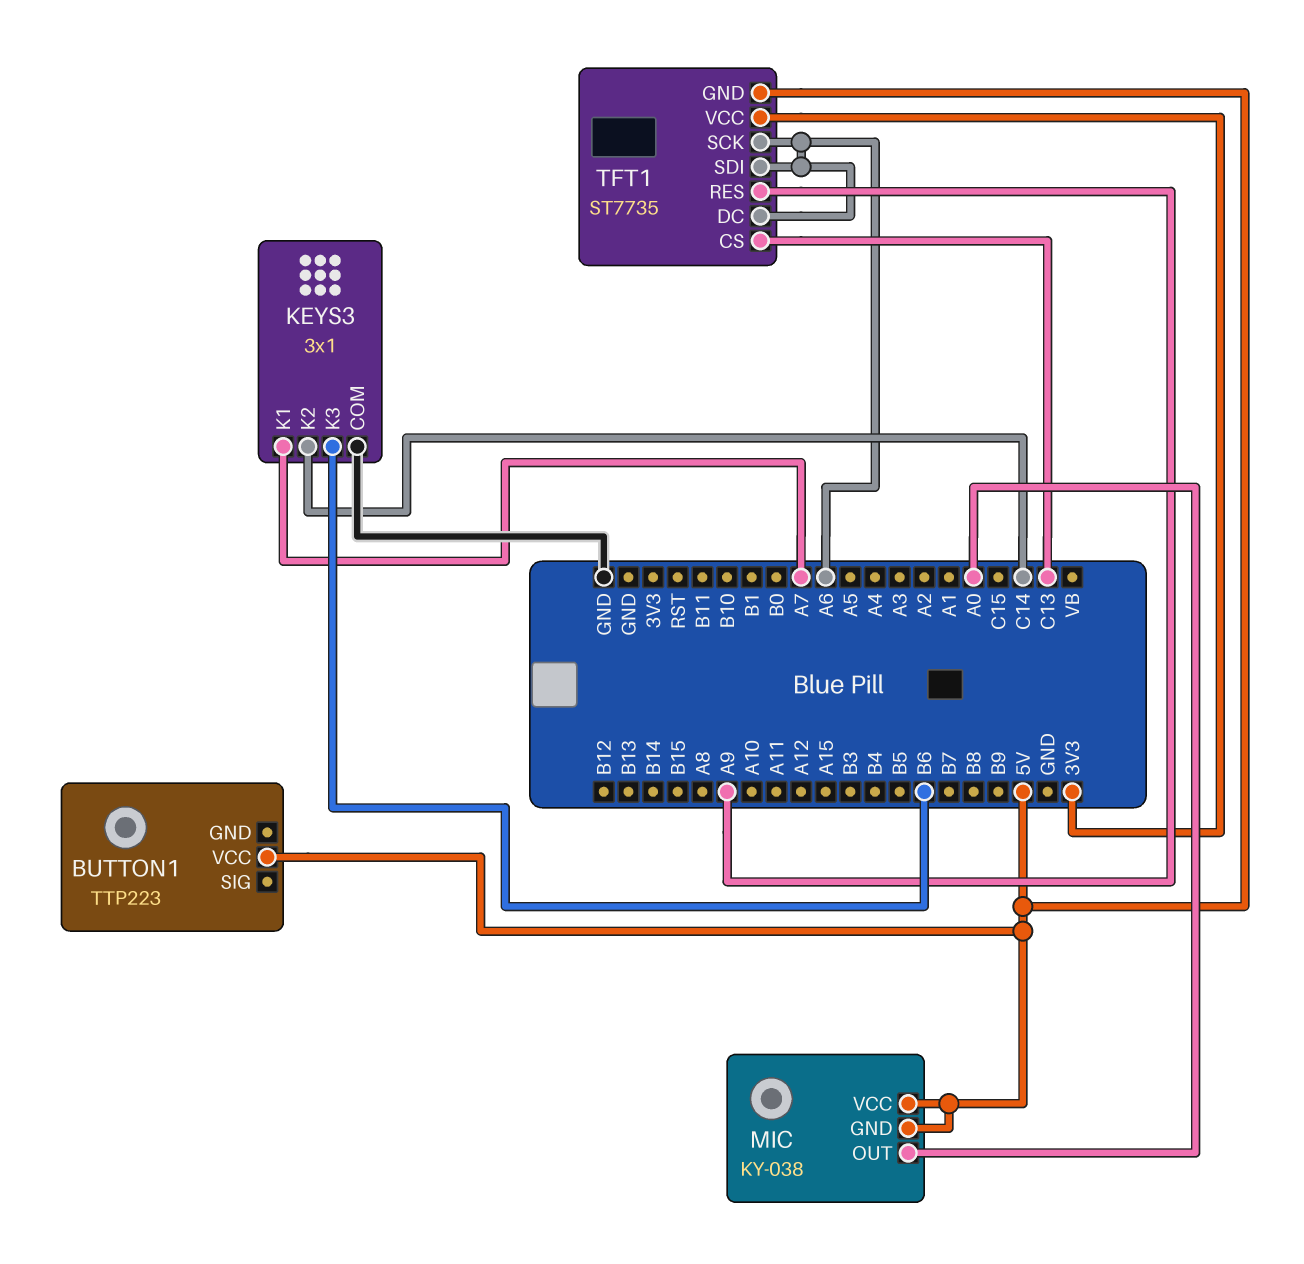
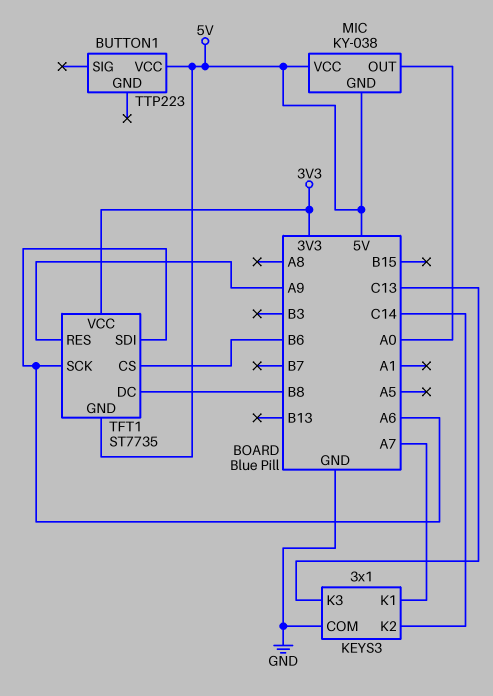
KEYS3 pin K3: B6 -> C13
TFT1 pin CS: C13 -> B6
TFT1 pin DC: A6 -> B8

